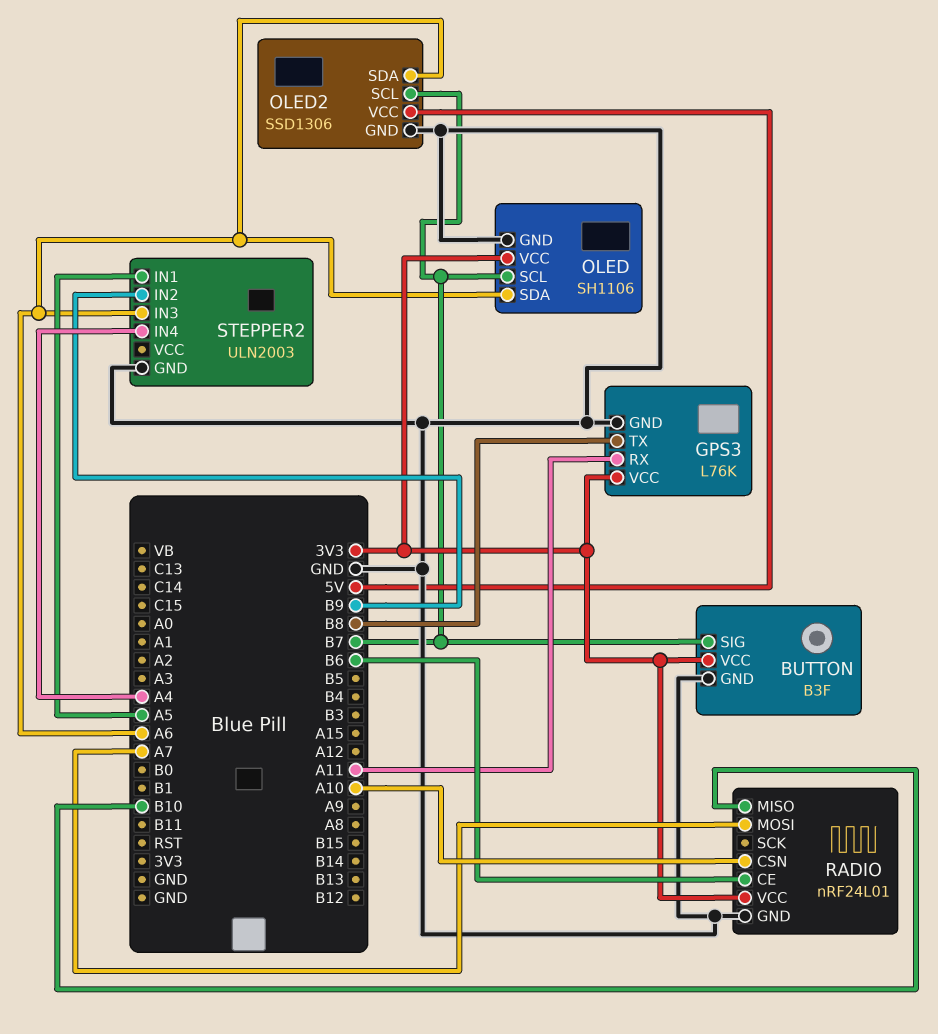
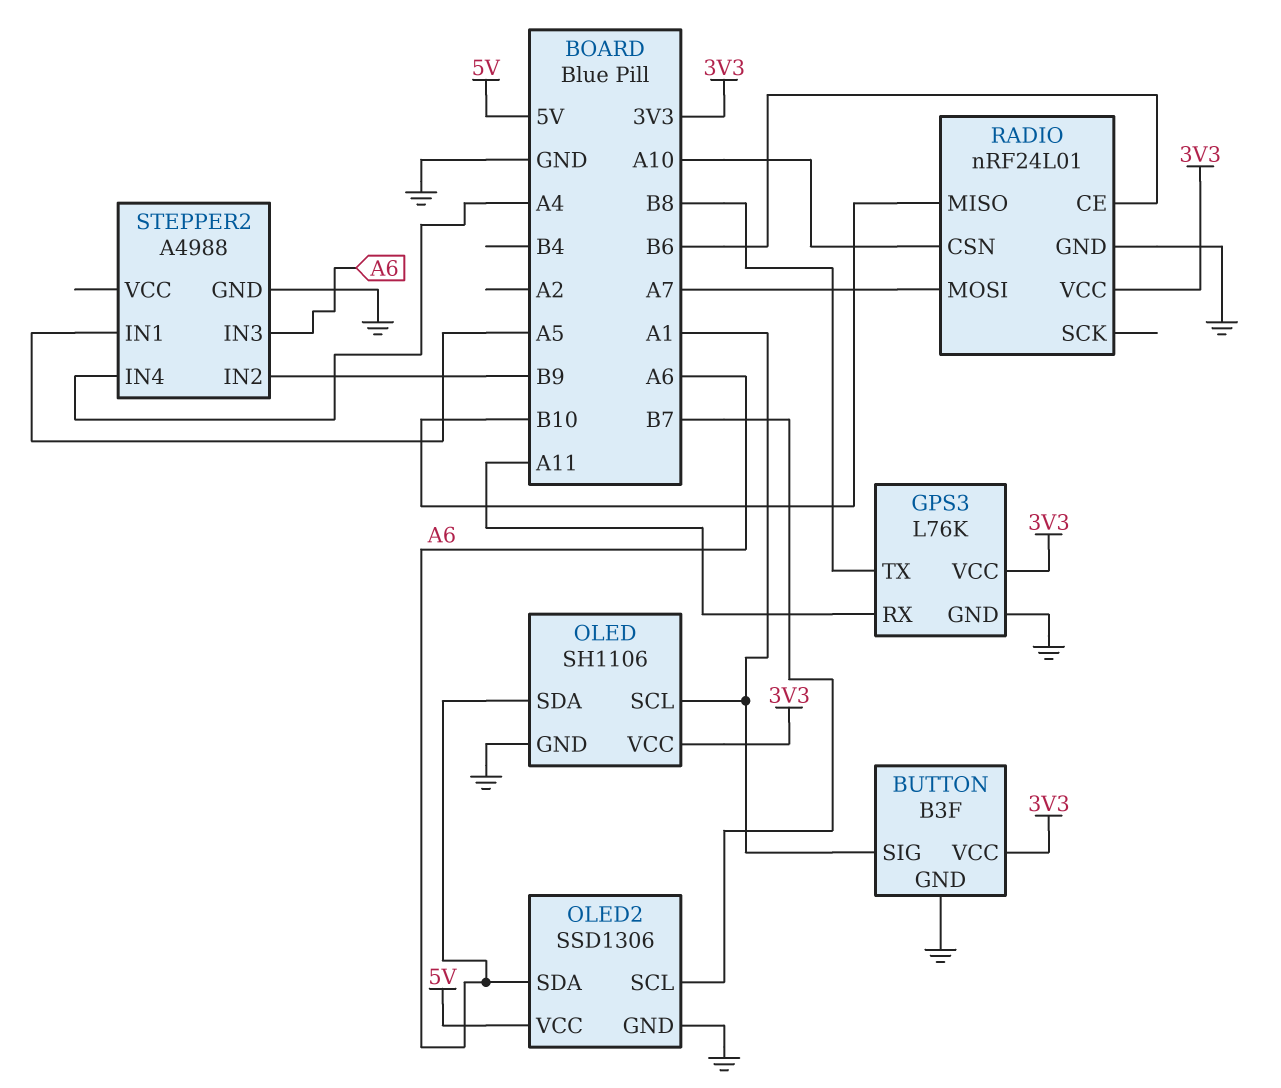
BUTTON pin SIG: B7 -> A1
OLED pin SCL: B7 -> A1
STEPPER2: ULN2003 -> A4988

